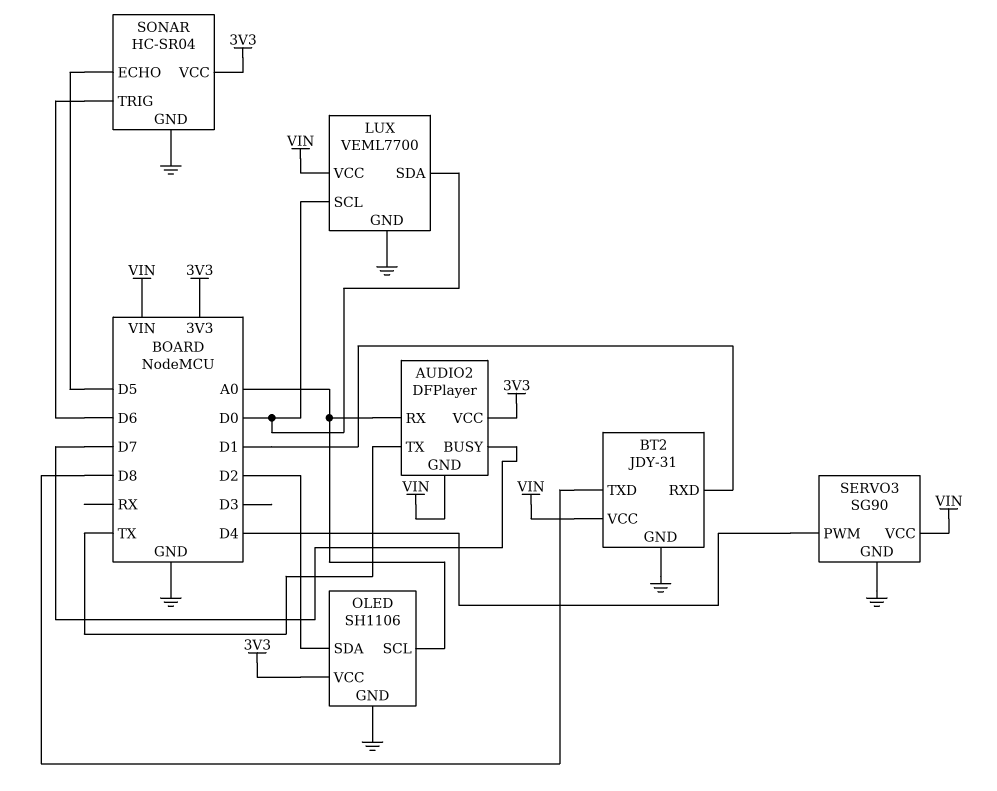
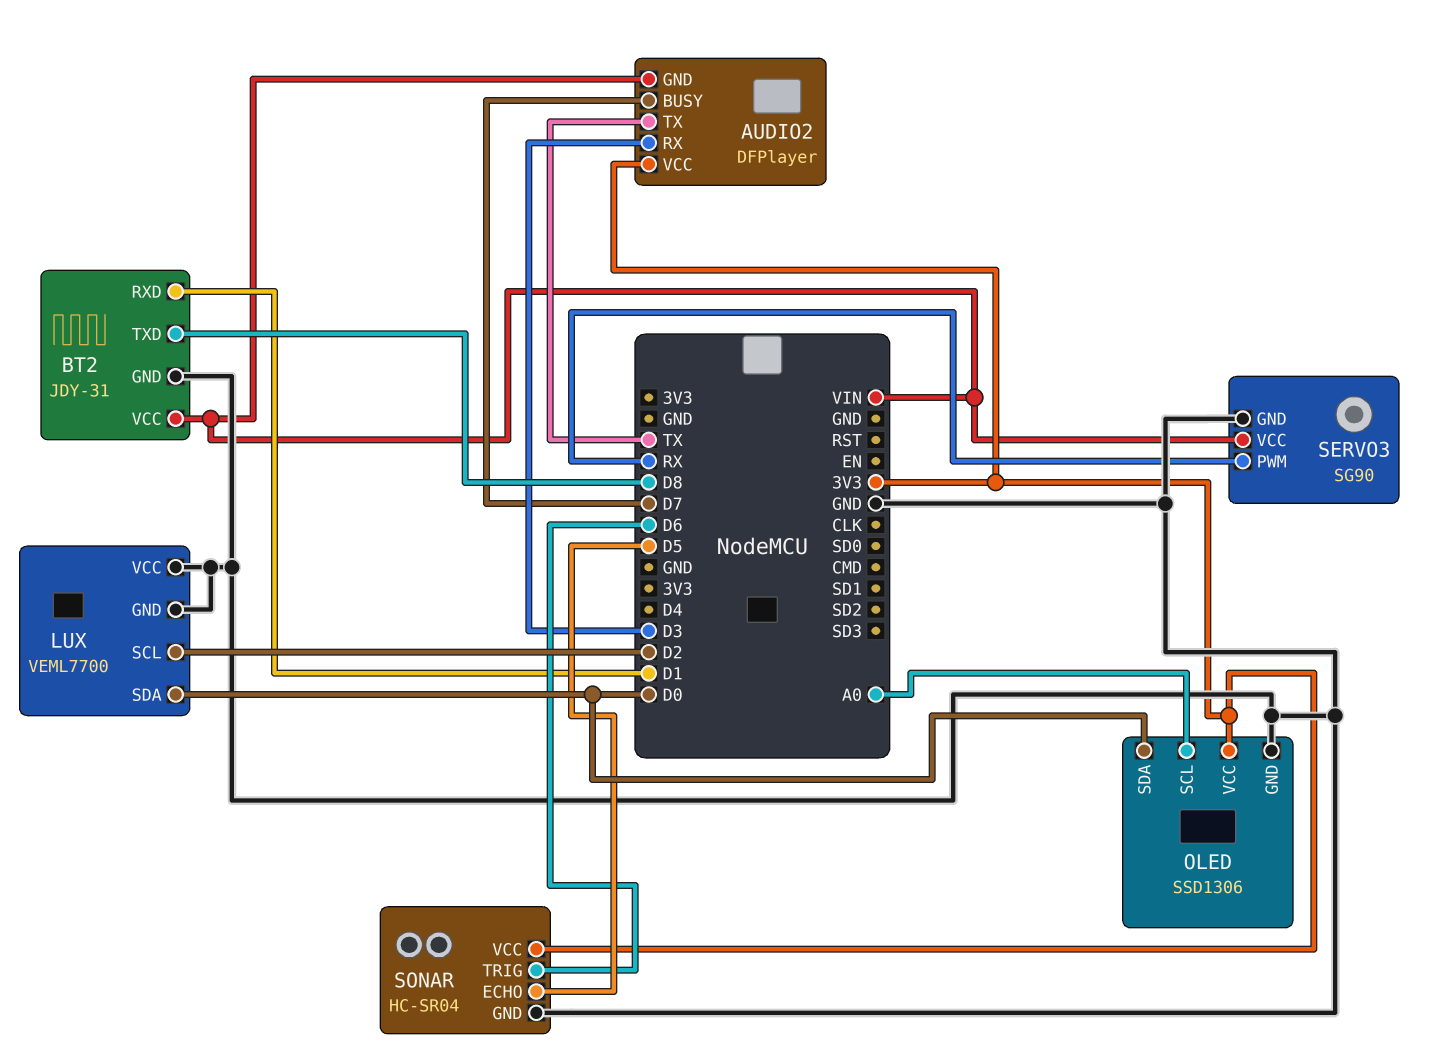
AUDIO2 pin RX: A0 -> D3
LUX pin SCL: D0 -> D2
LUX pin VCC: VIN -> GND
OLED: SH1106 -> SSD1306
OLED pin SDA: D2 -> D0
SERVO3 pin PWM: D4 -> RX

